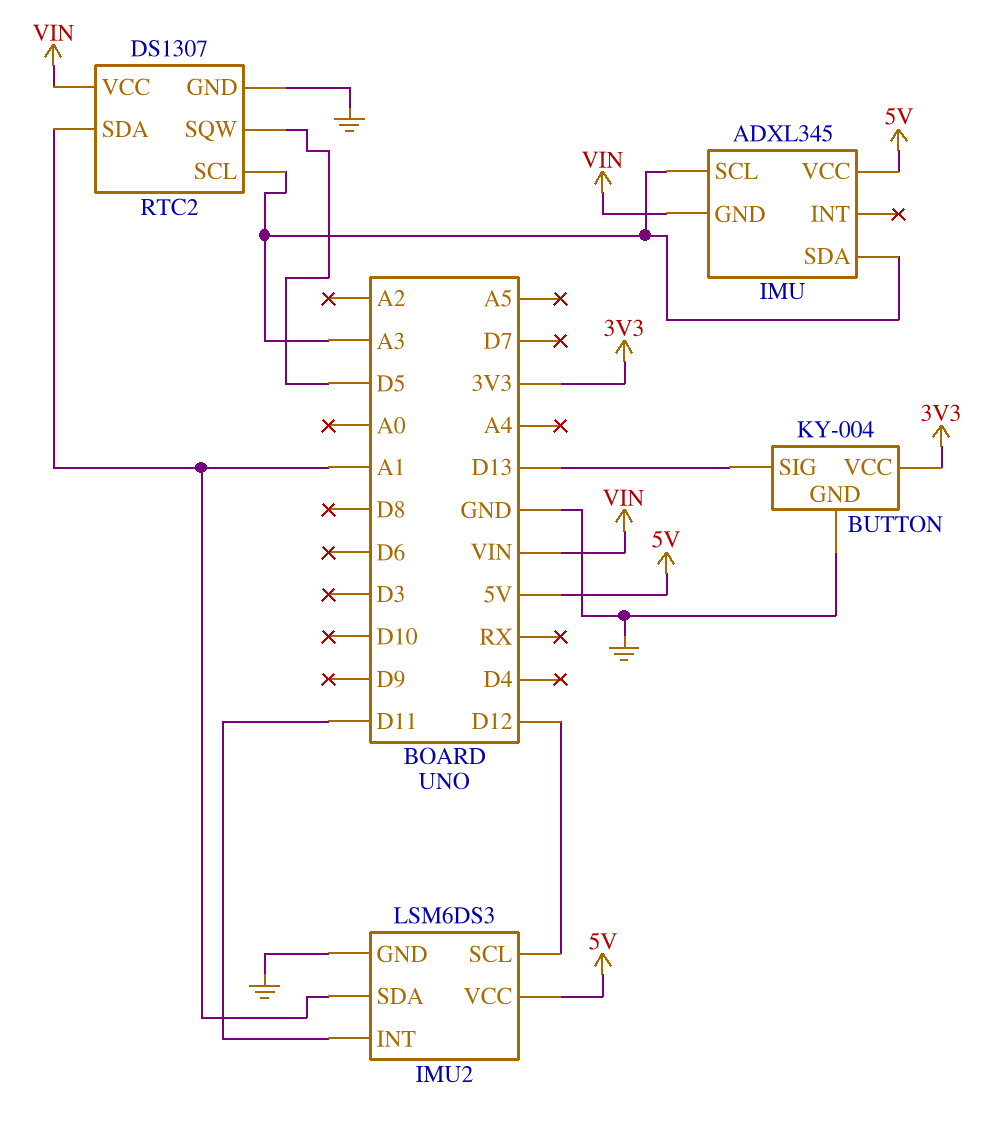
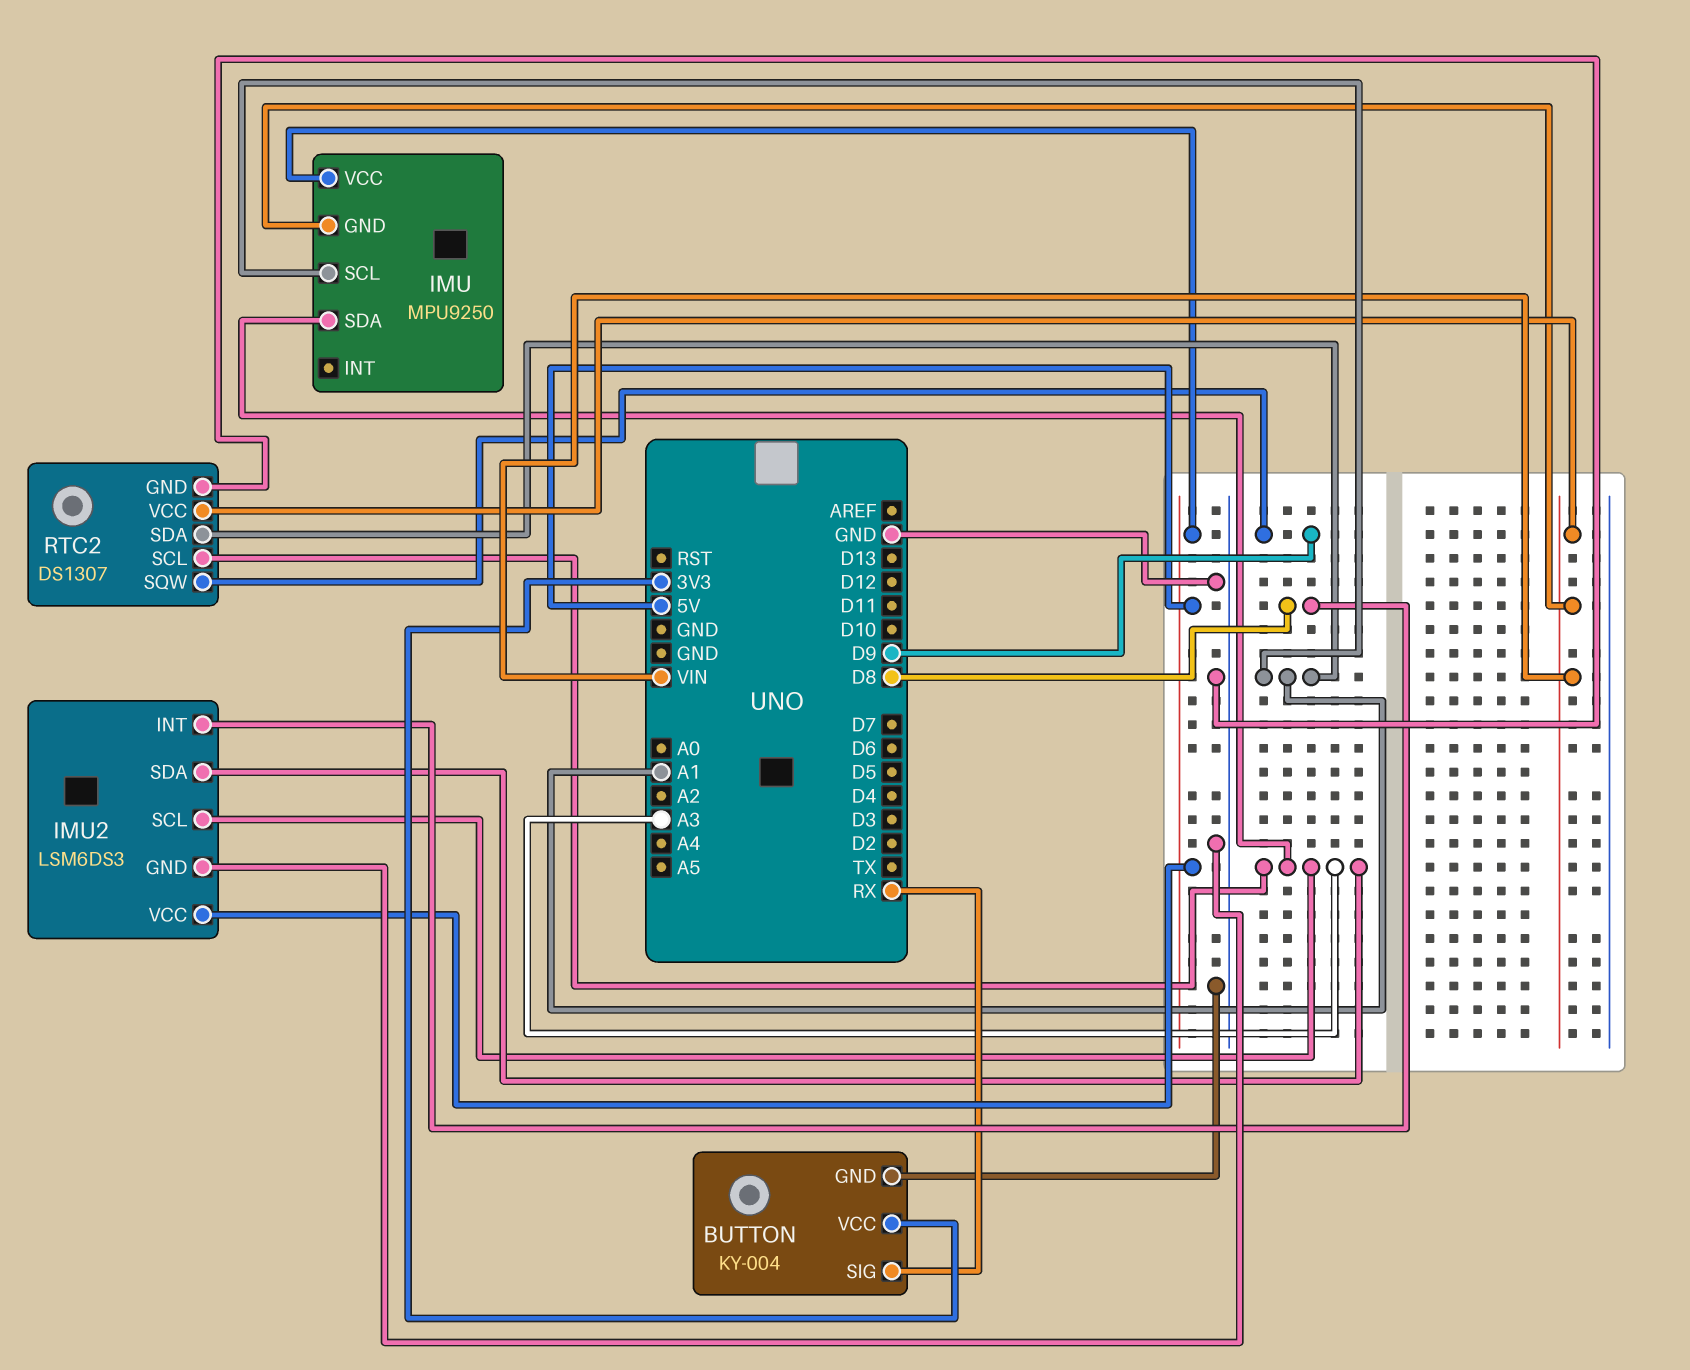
BUTTON pin SIG: D13 -> RX
IMU: ADXL345 -> MPU9250
IMU pin SCL: A3 -> A1
IMU2 pin INT: D11 -> D8
IMU2 pin SCL: D12 -> A3
IMU2 pin SDA: A1 -> A3
RTC2 pin SQW: D5 -> D9

